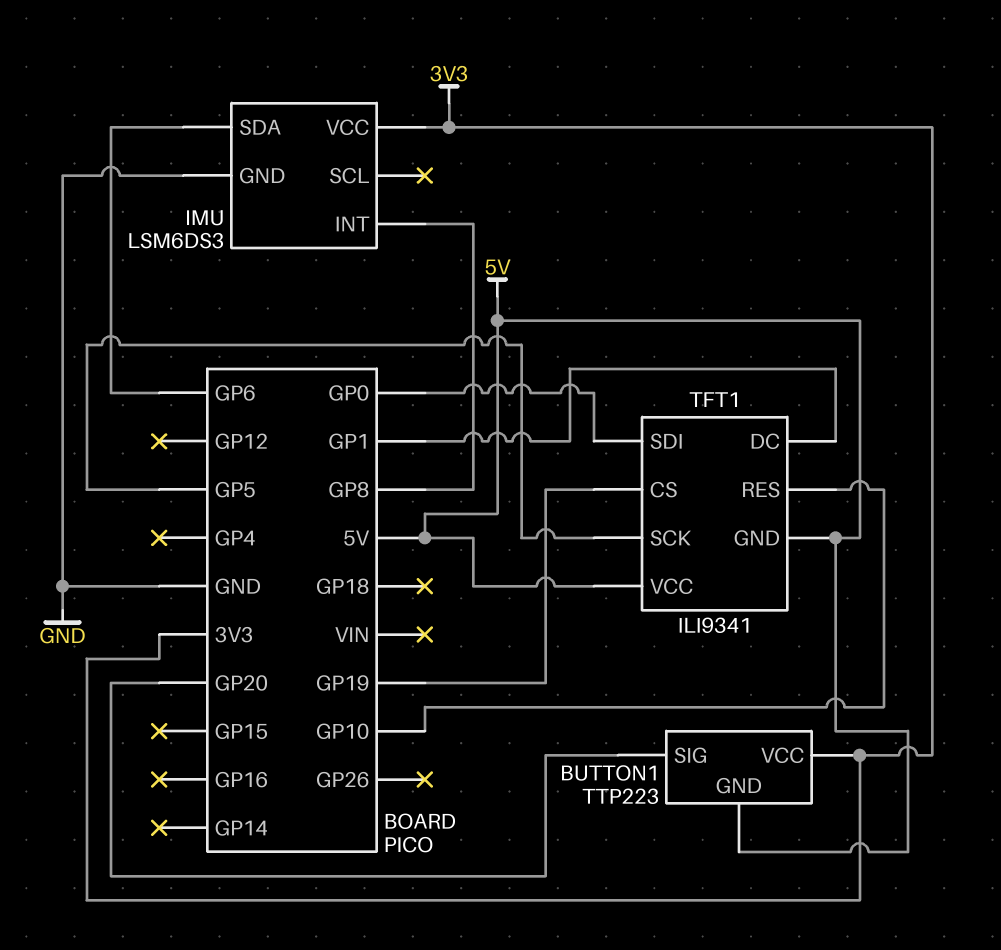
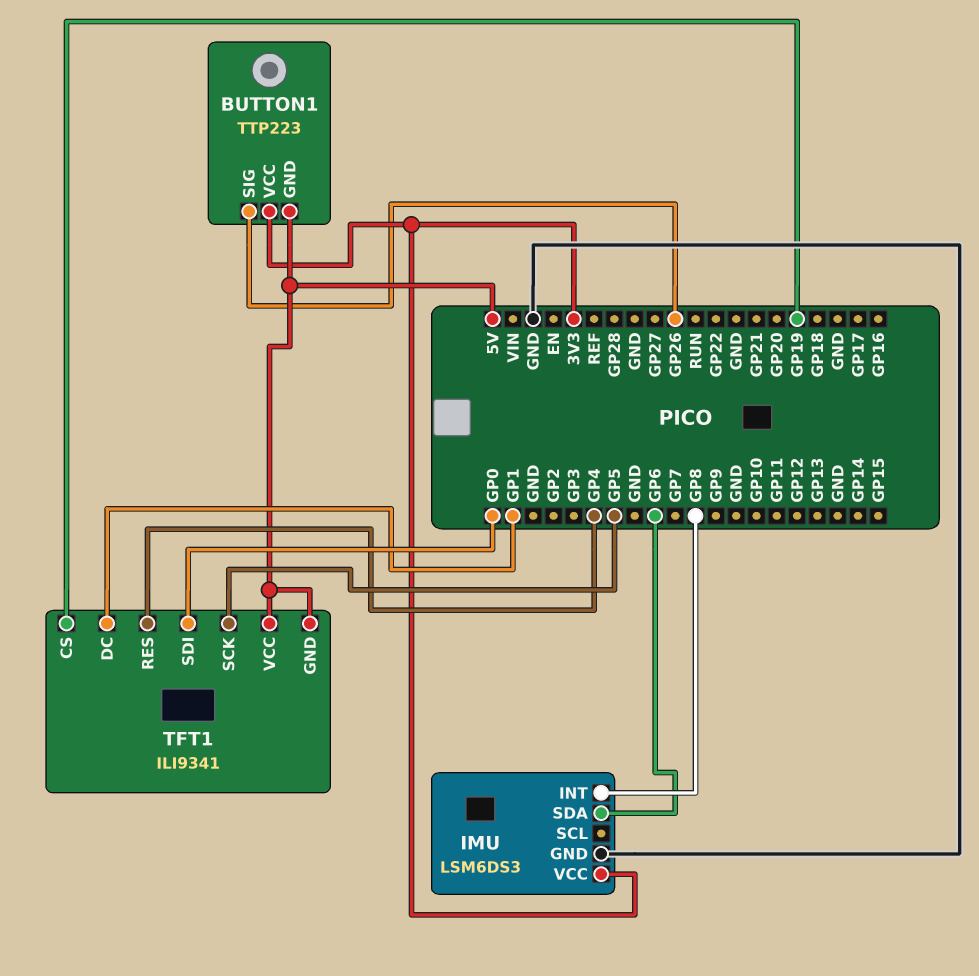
BUTTON1 pin SIG: GP20 -> GP26
TFT1 pin RES: GP10 -> GP4

